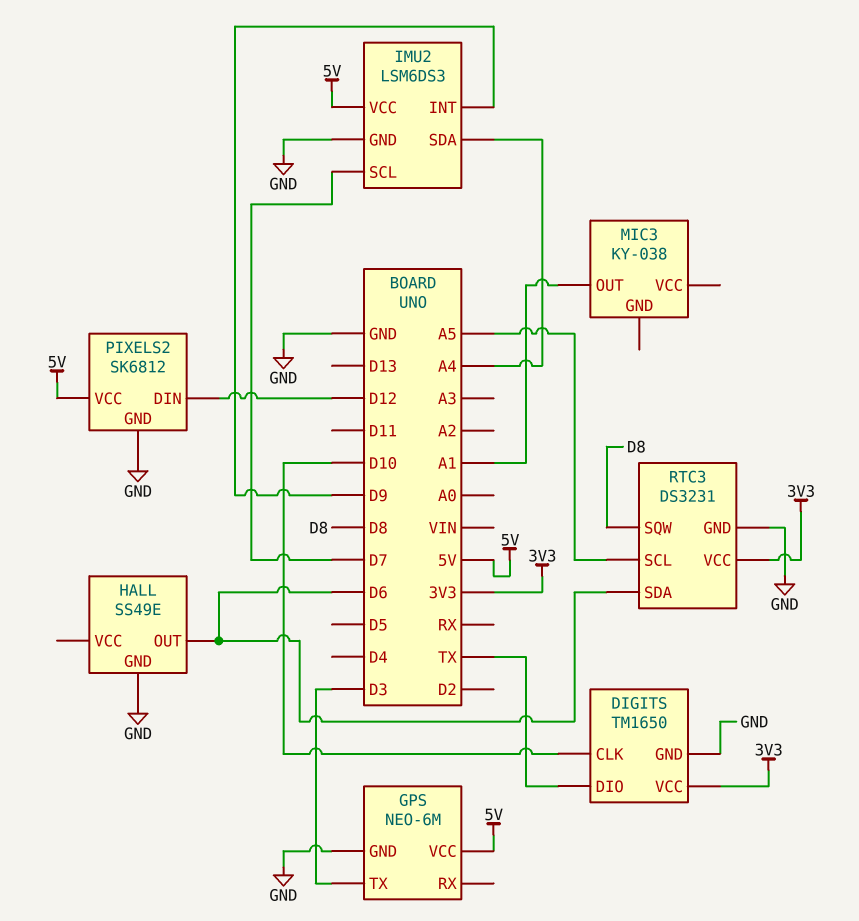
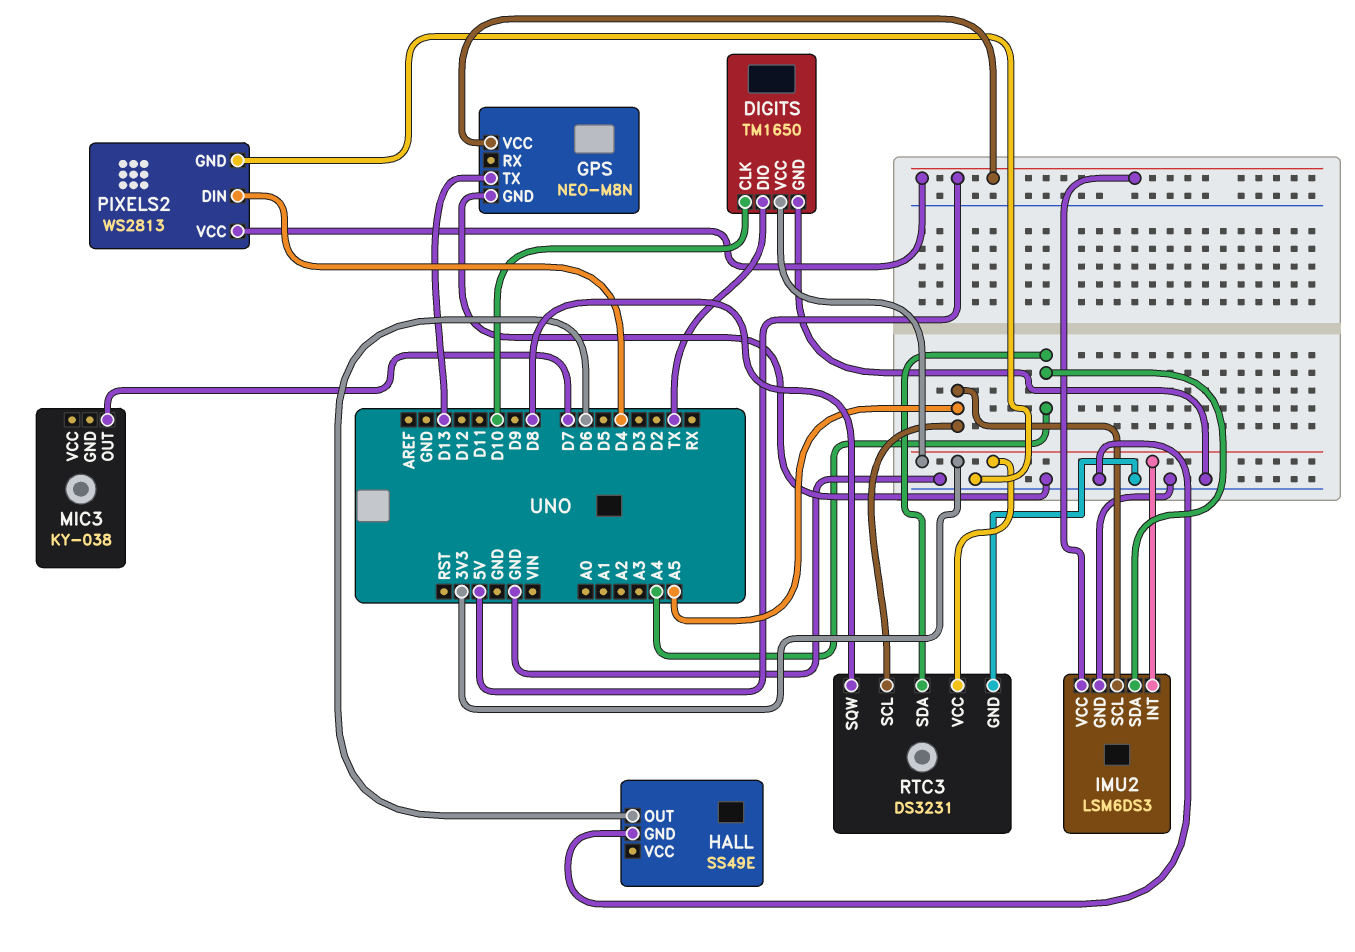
GPS: NEO-6M -> NEO-M8N
GPS pin TX: D3 -> D13
IMU2 pin INT: D9 -> 3V3
IMU2 pin SCL: D7 -> A5
MIC3 pin OUT: A1 -> D7
PIXELS2: SK6812 -> WS2813
PIXELS2 pin DIN: D12 -> D4
RTC3 pin SDA: D6 -> A4

